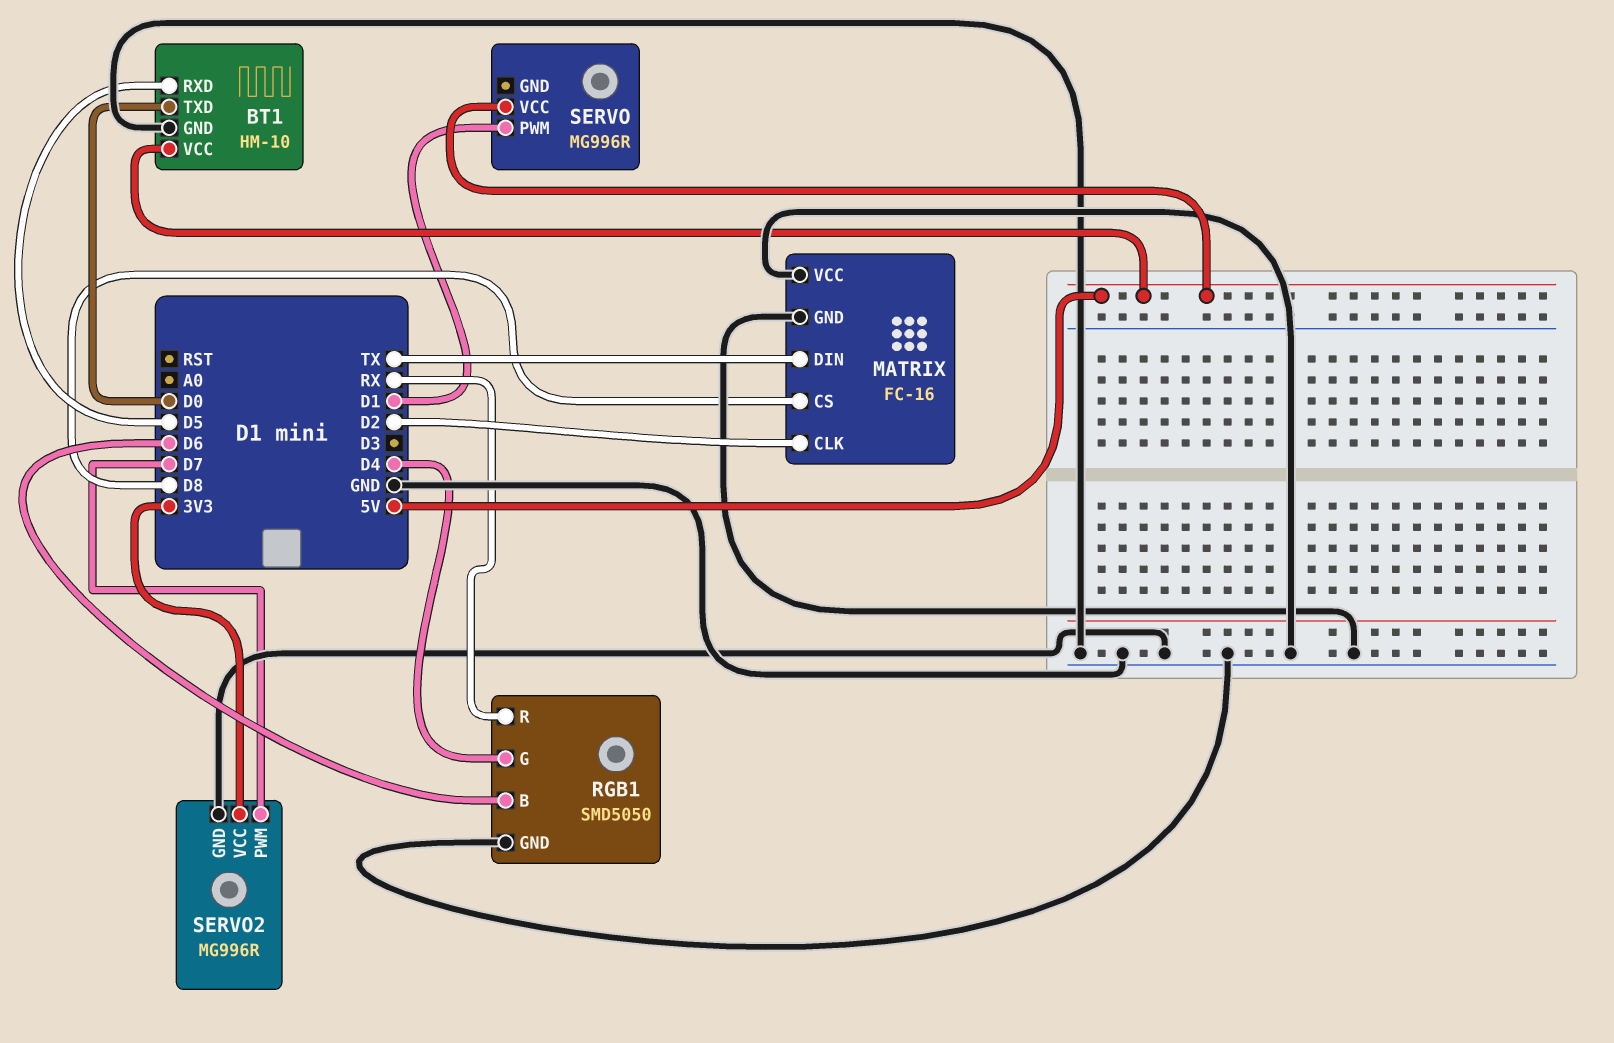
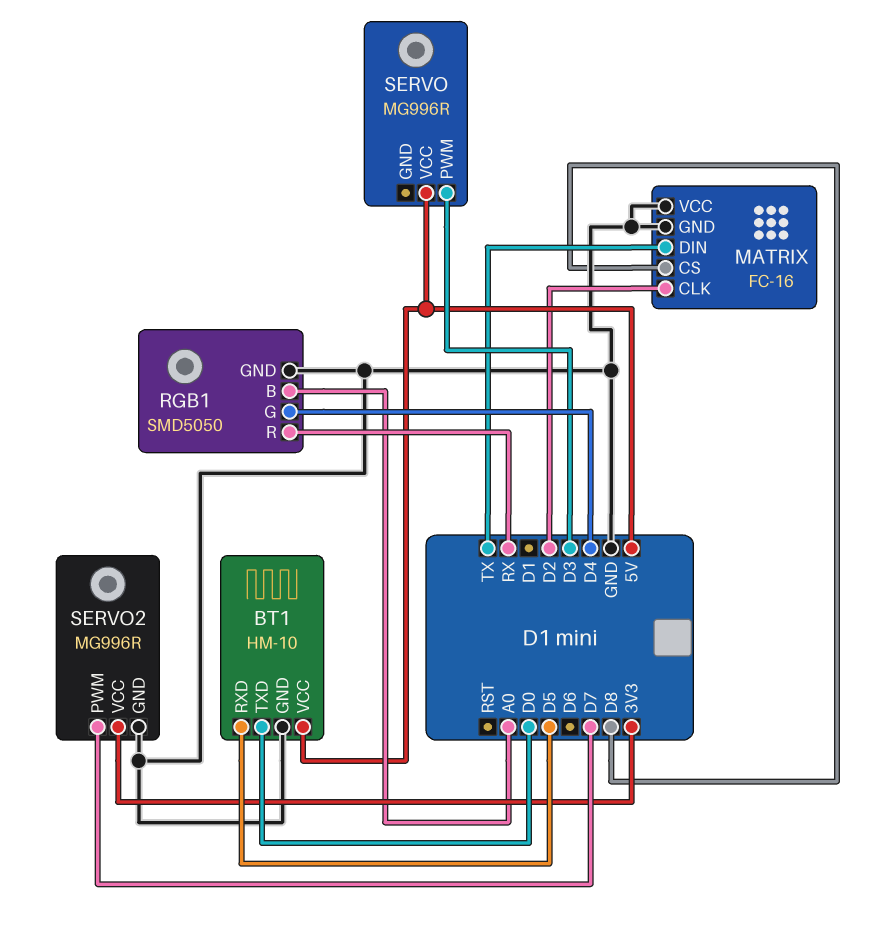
RGB1 pin B: D6 -> A0
SERVO pin PWM: D1 -> D3

